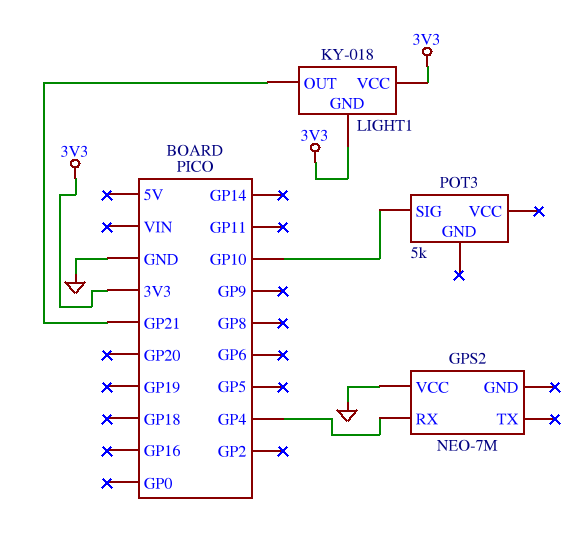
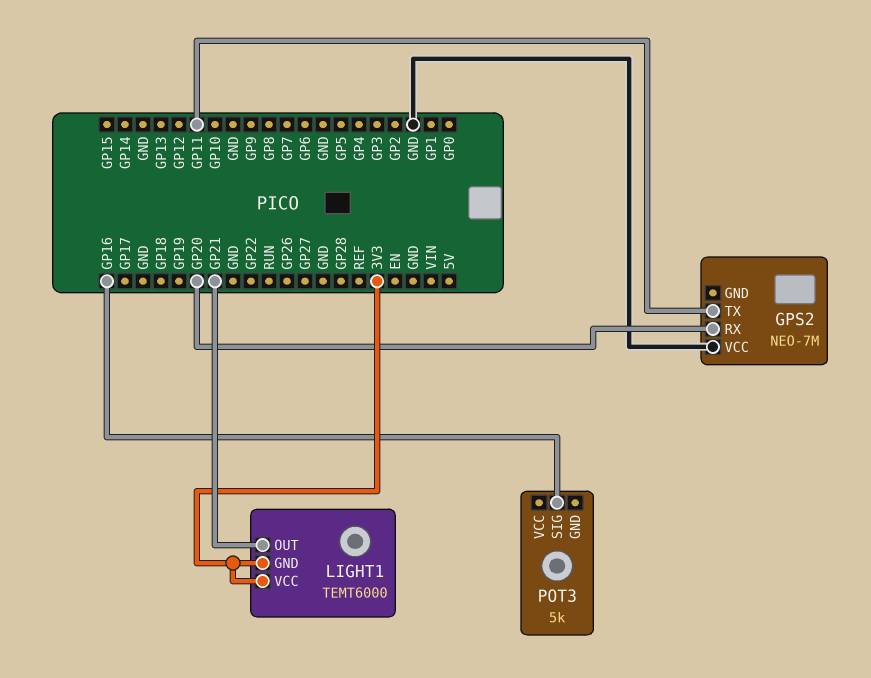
GPS2 pin RX: GP4 -> GP20
GPS2 pin TX: none -> GP11
LIGHT1: KY-018 -> TEMT6000
POT3 pin SIG: GP10 -> GP16

